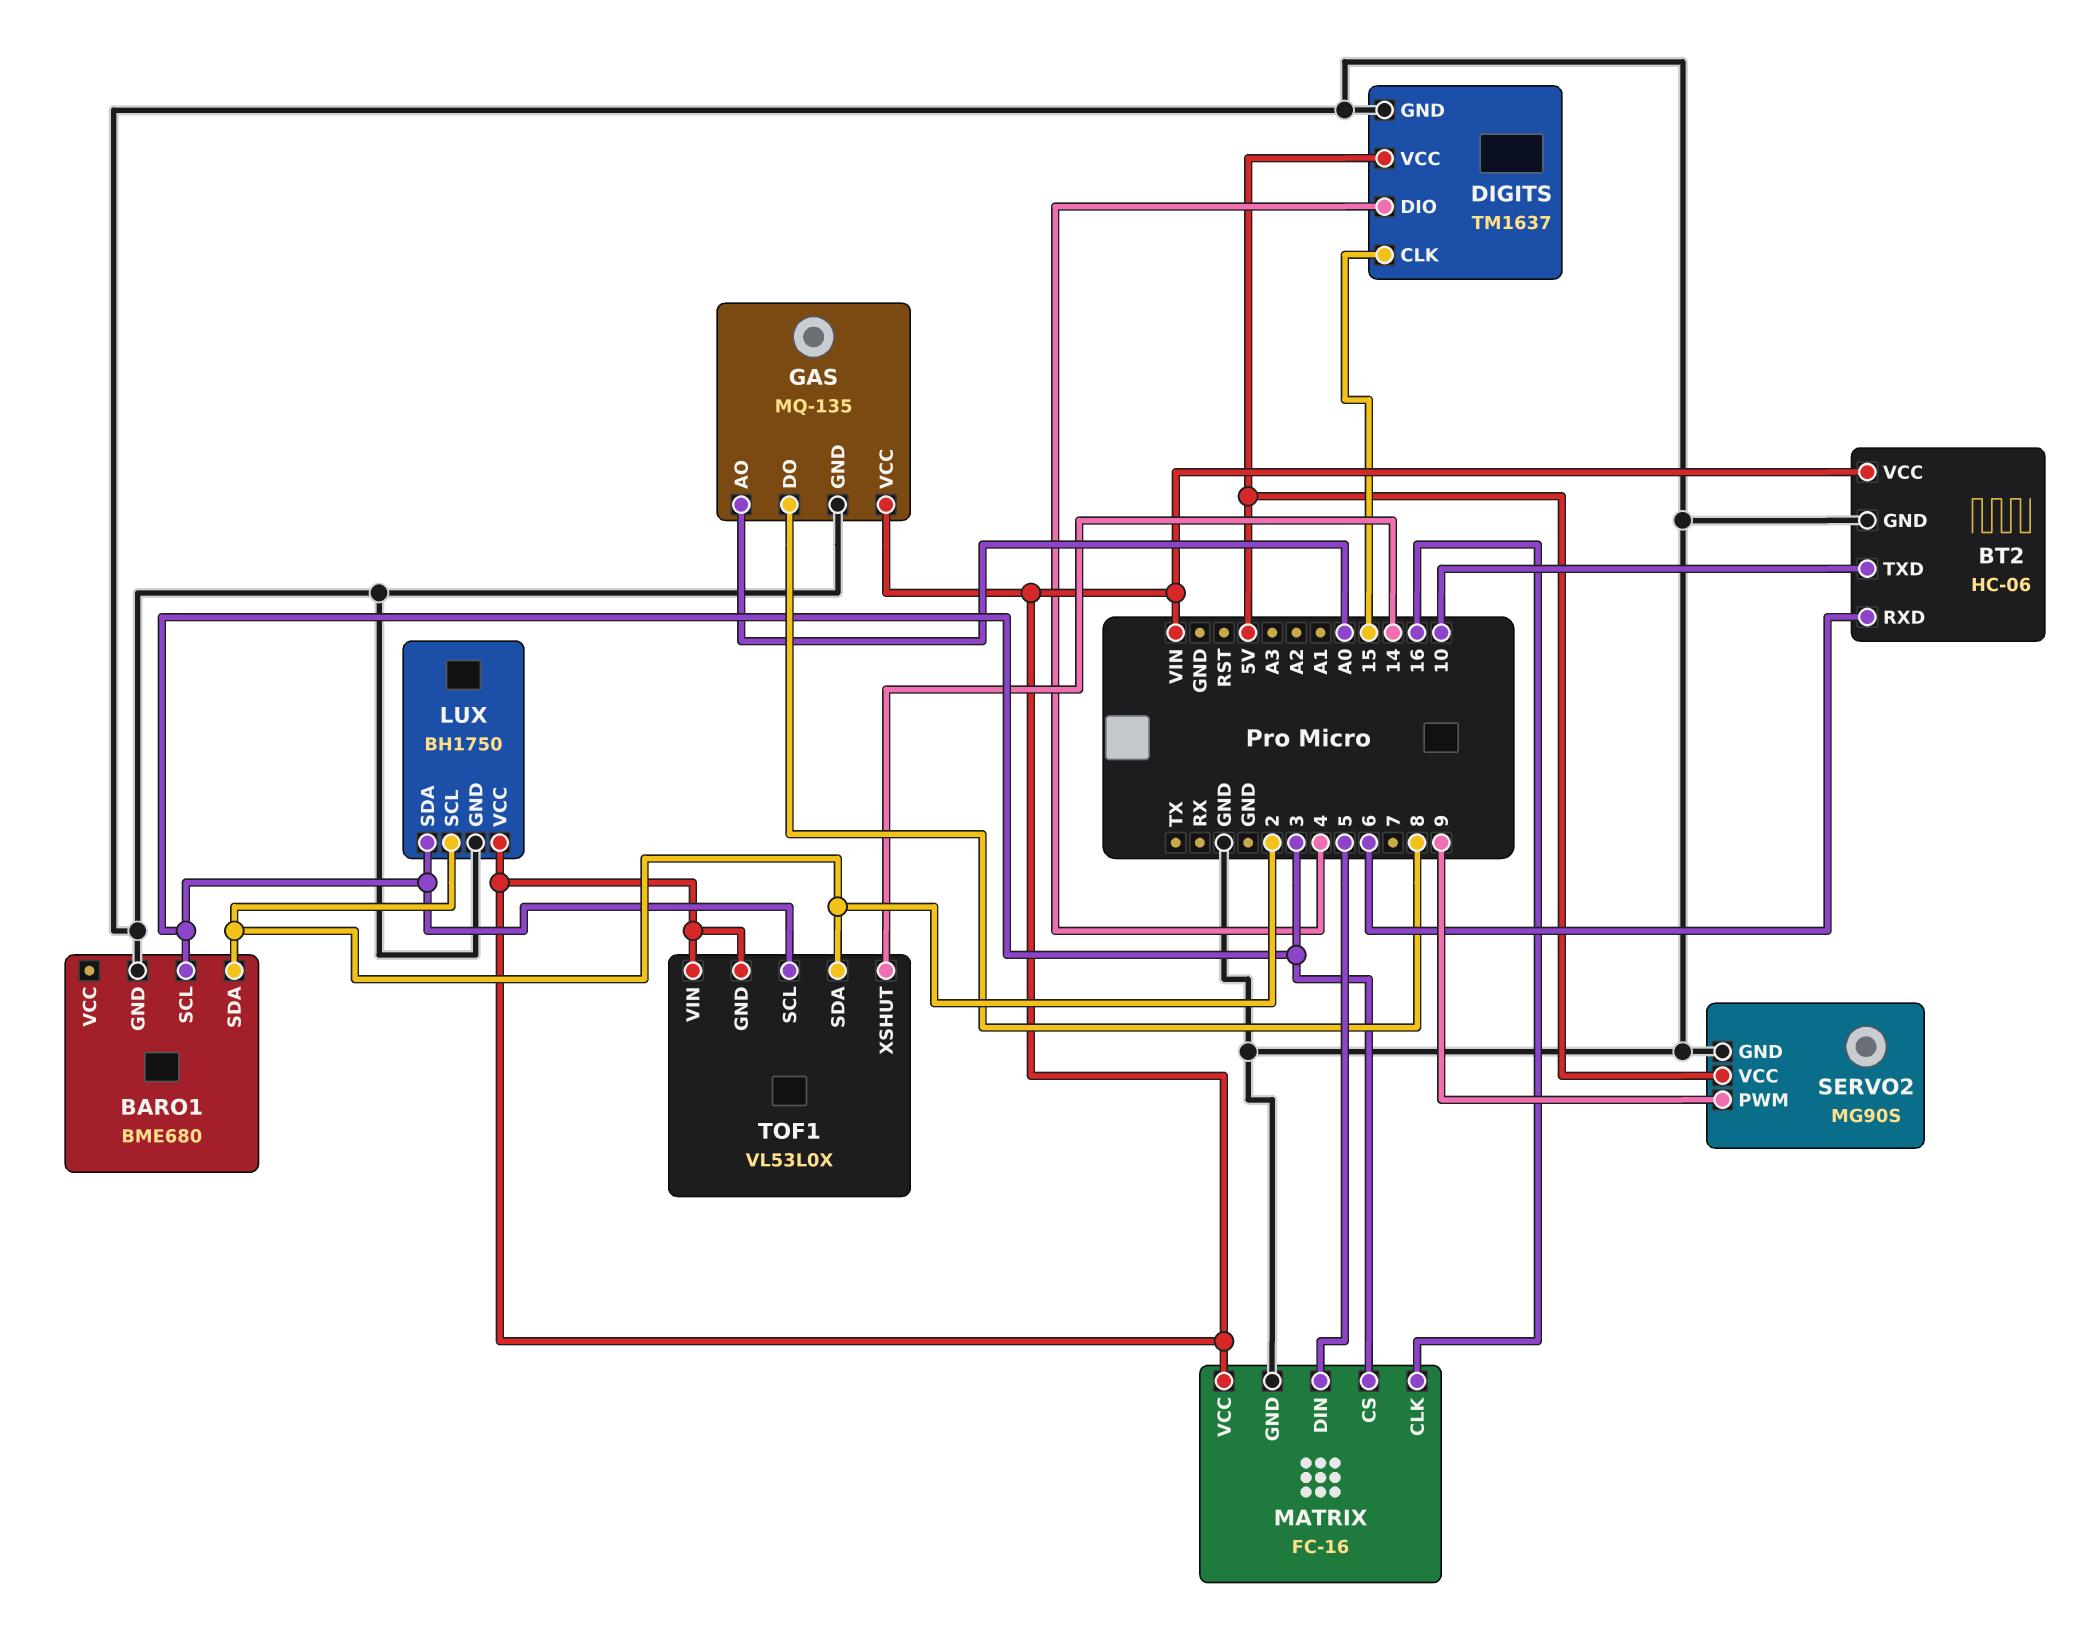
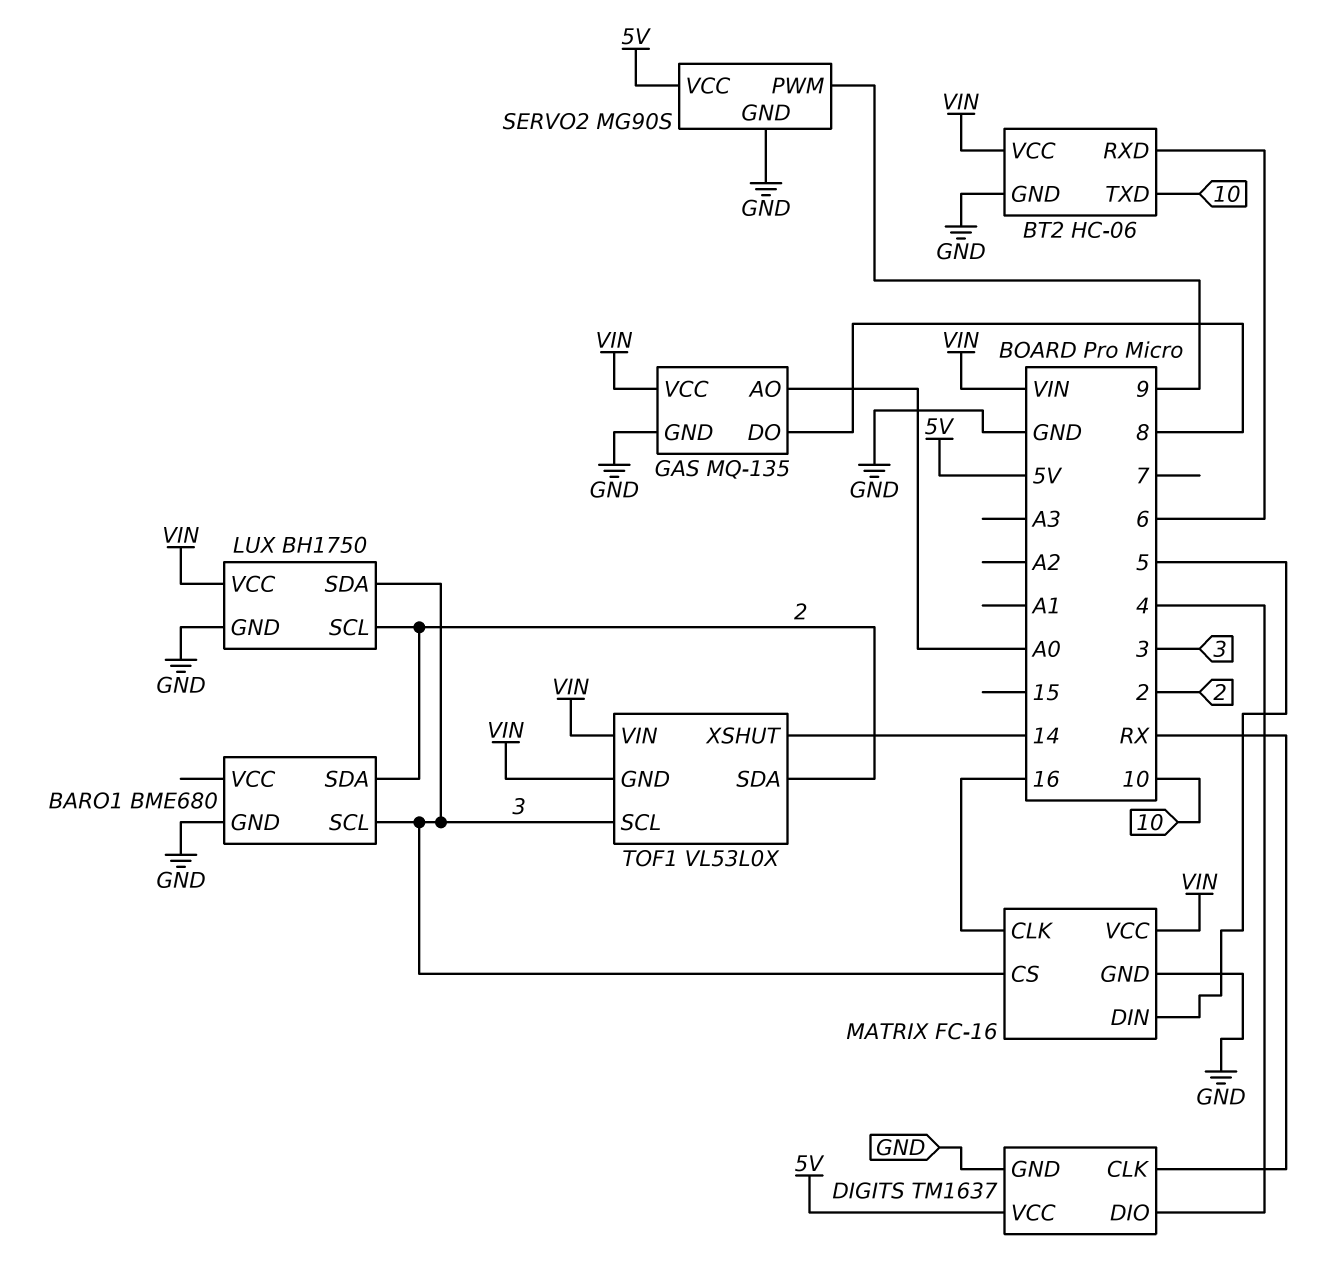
DIGITS pin CLK: 15 -> RX

